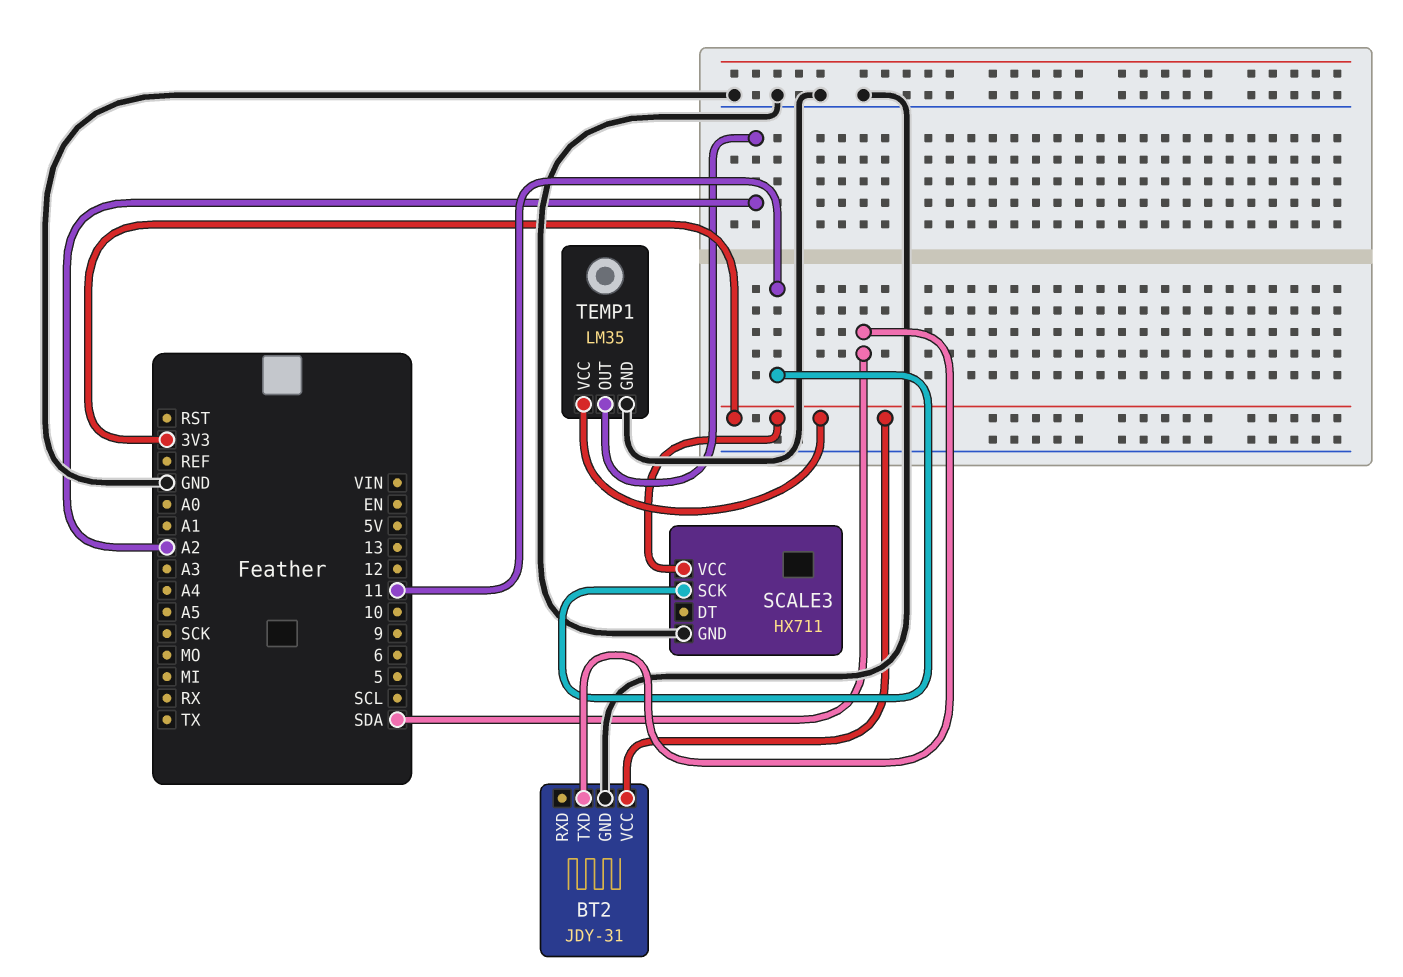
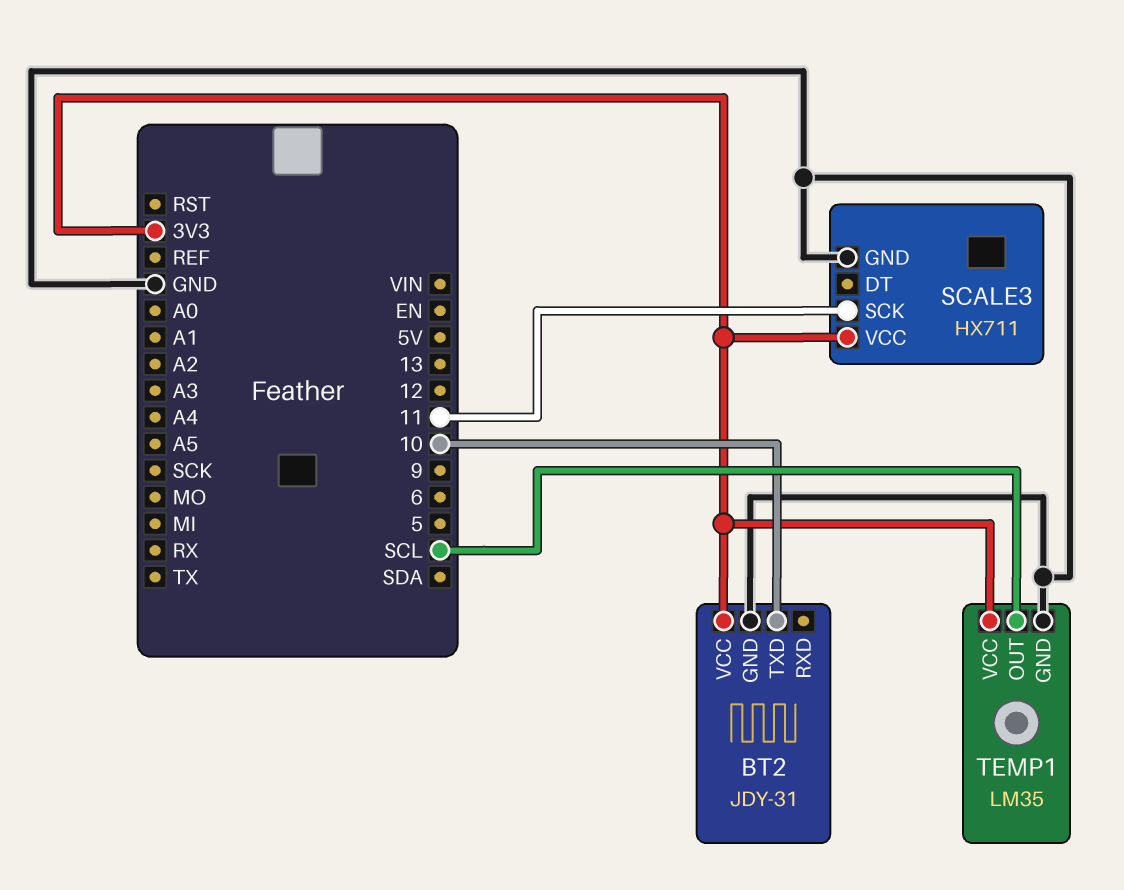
BT2 pin TXD: SDA -> 10
TEMP1 pin OUT: A2 -> SCL

